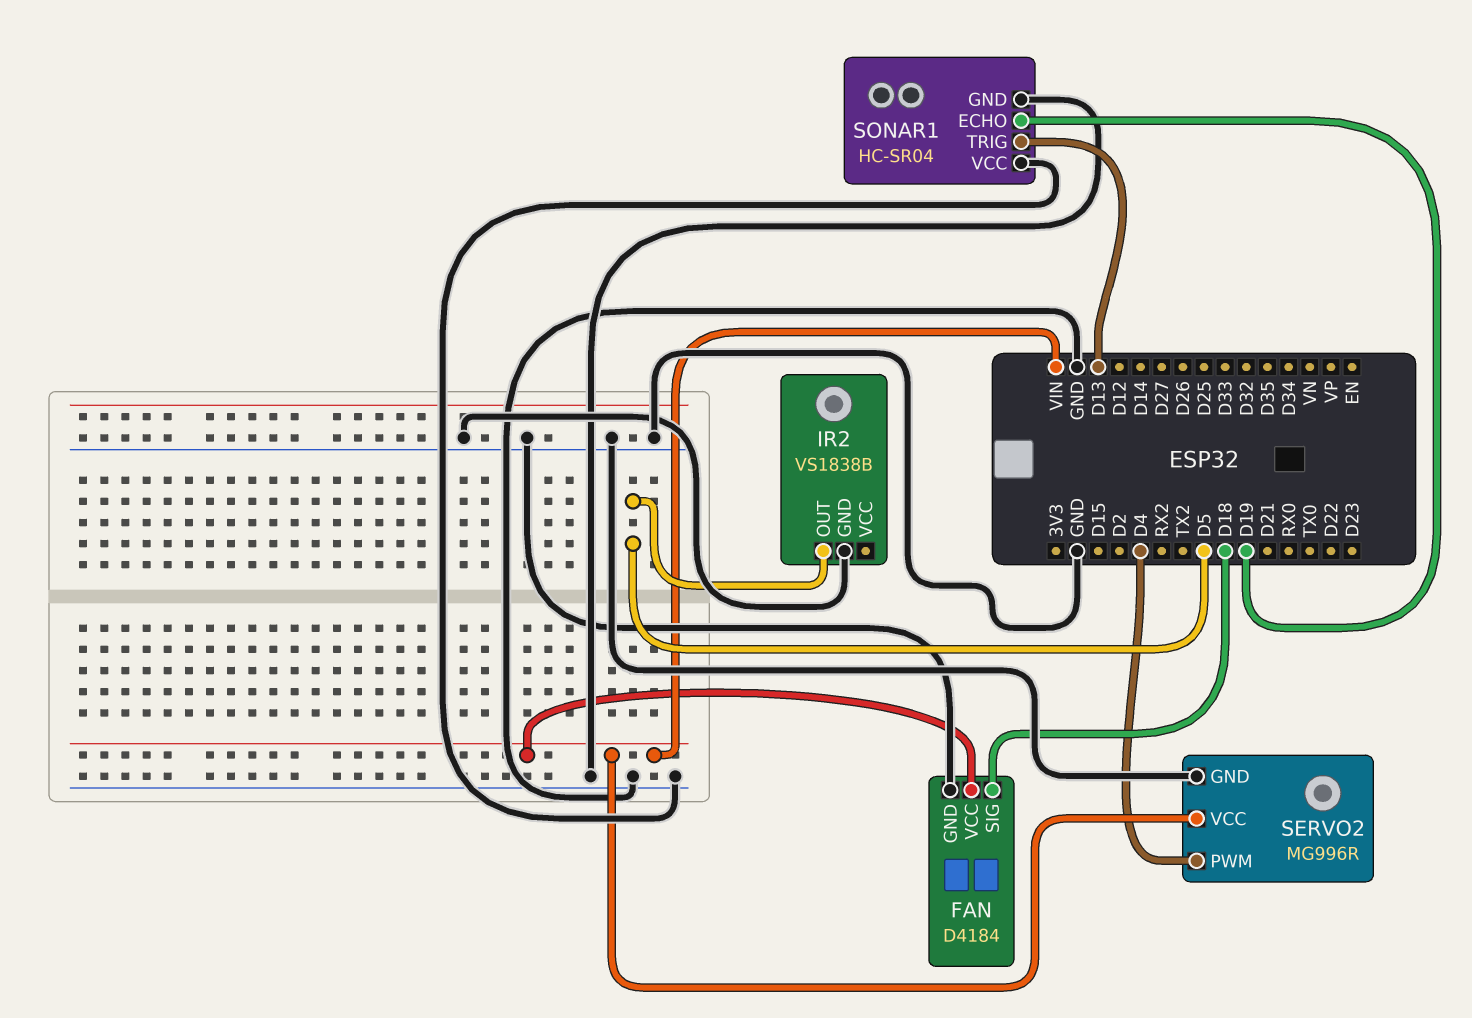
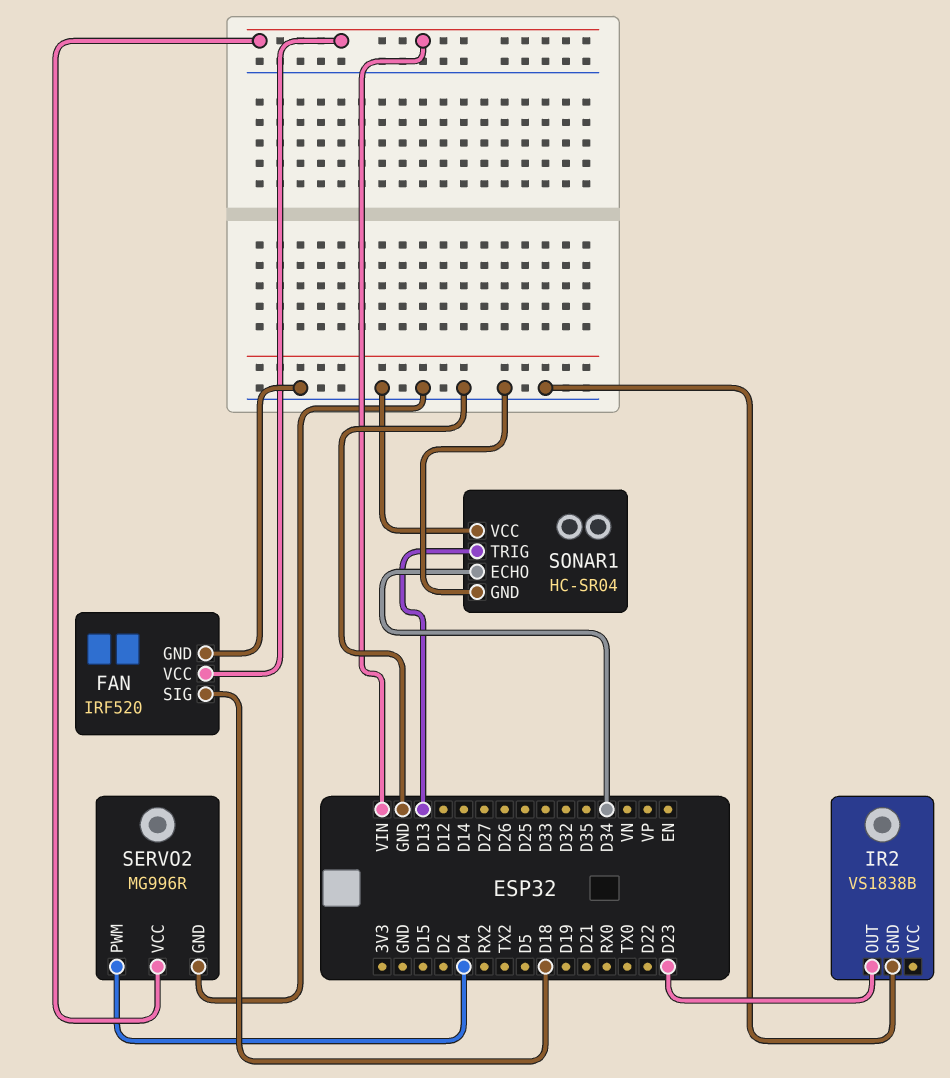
FAN: D4184 -> IRF520
IR2 pin OUT: D5 -> D23
SONAR1 pin ECHO: D19 -> D34

